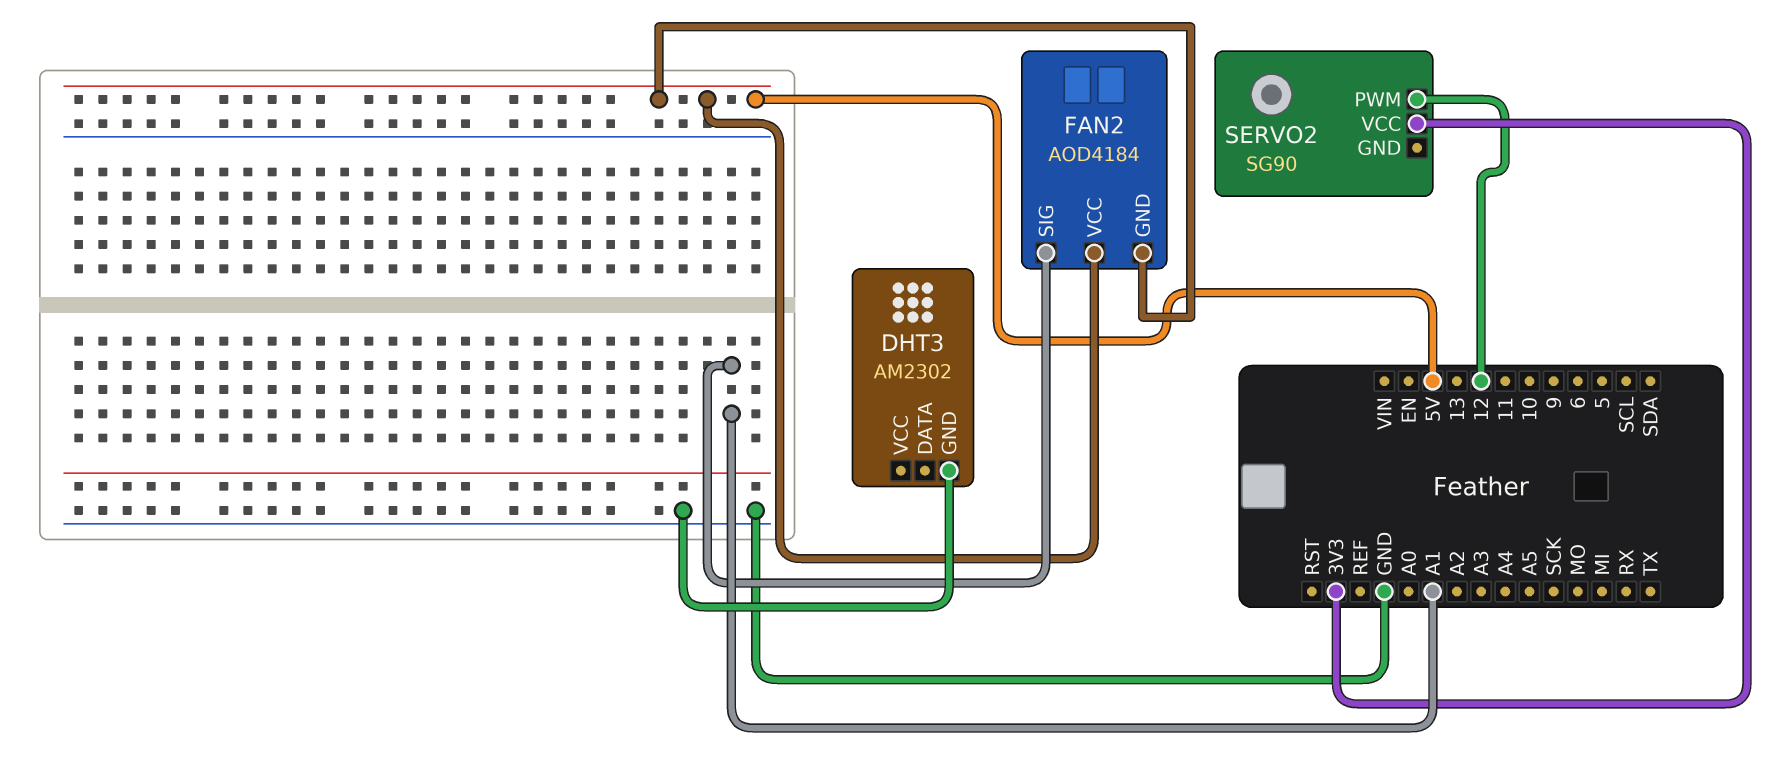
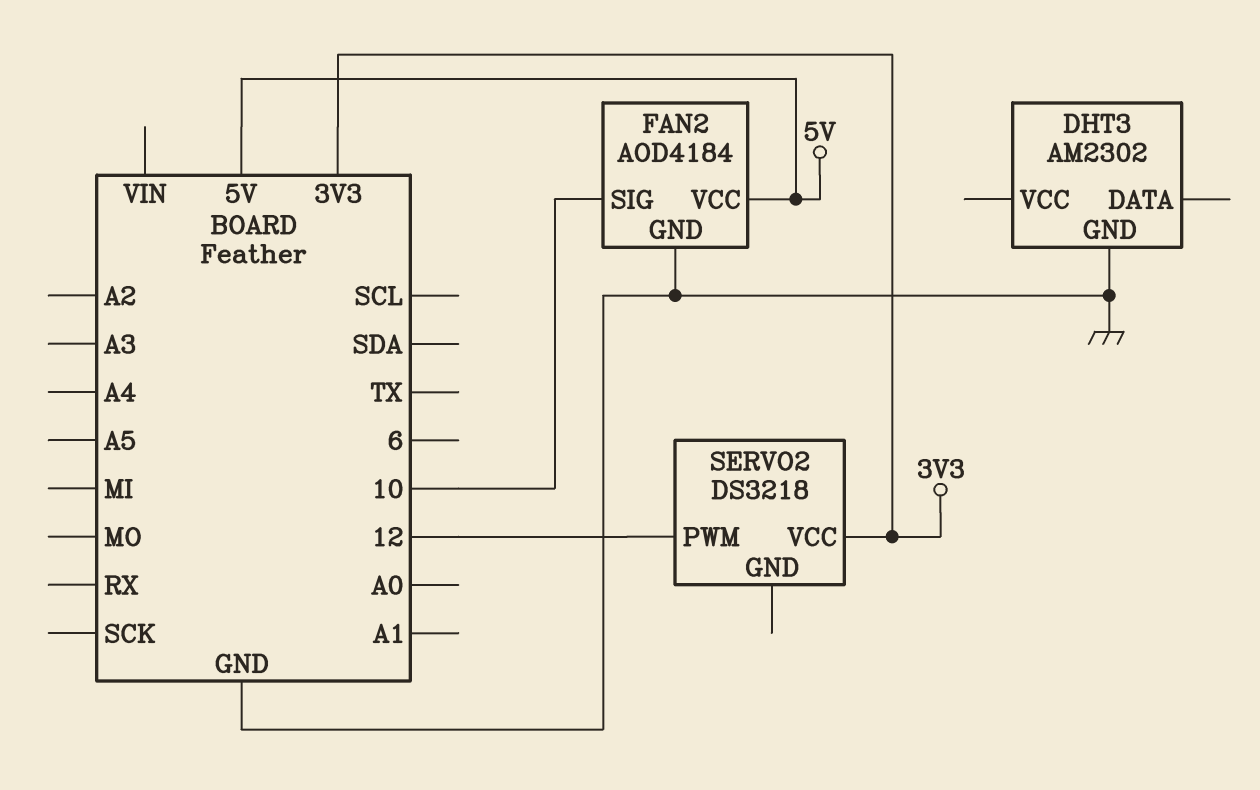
FAN2 pin GND: 5V -> GND
FAN2 pin SIG: A1 -> 10
SERVO2: SG90 -> DS3218

